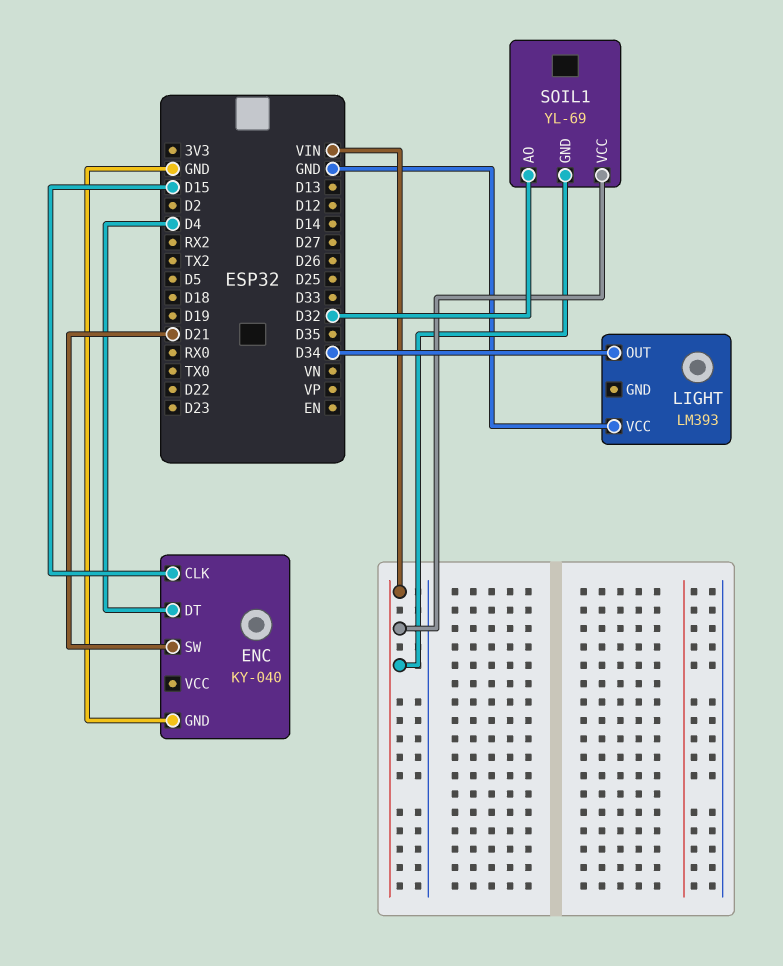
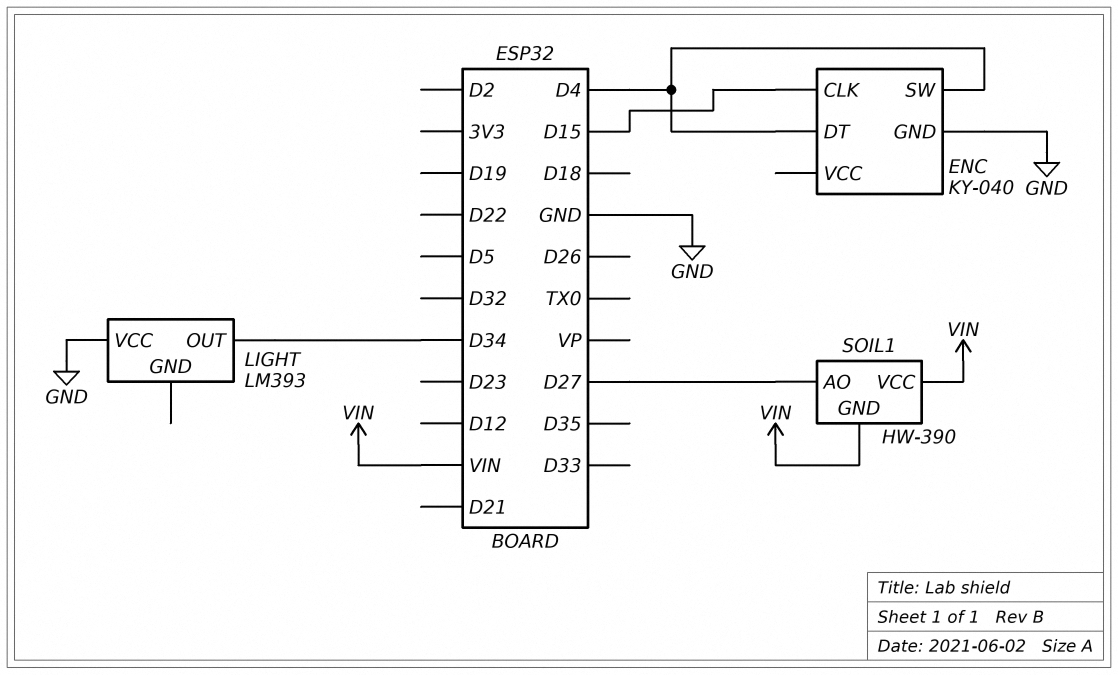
ENC pin SW: D21 -> D4
SOIL1: YL-69 -> HW-390
SOIL1 pin AO: D32 -> D27

